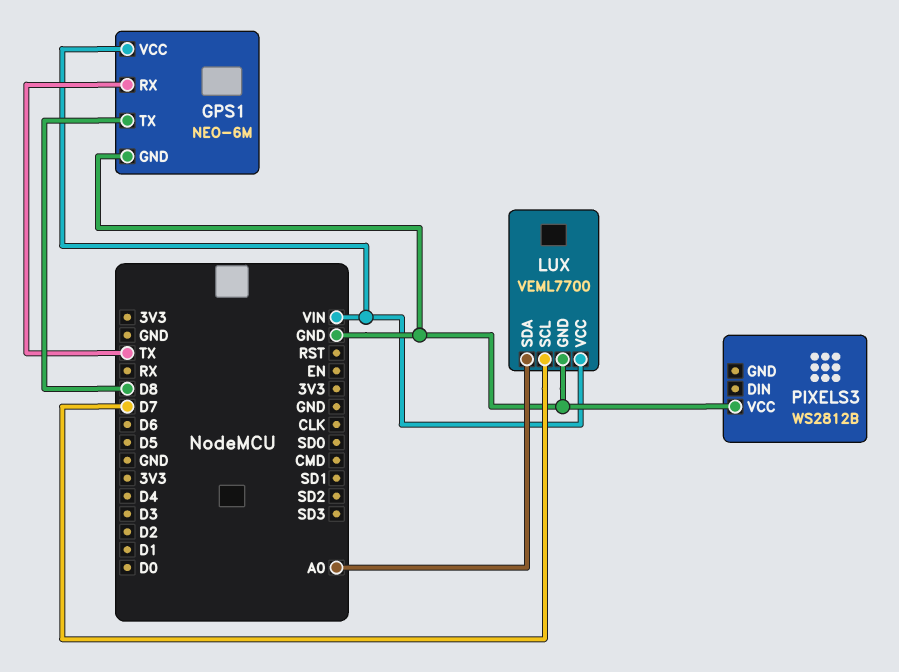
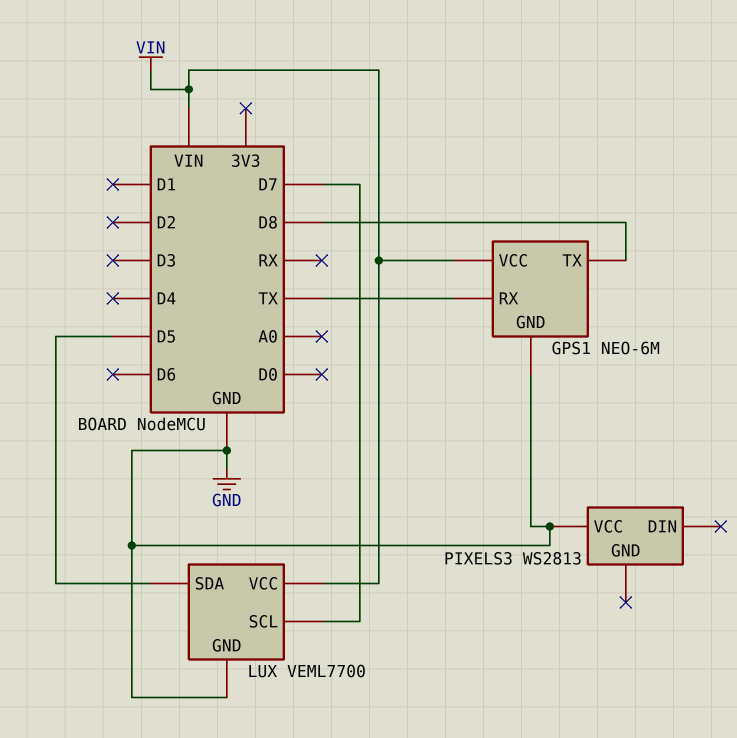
LUX pin SDA: A0 -> D5
PIXELS3: WS2812B -> WS2813

